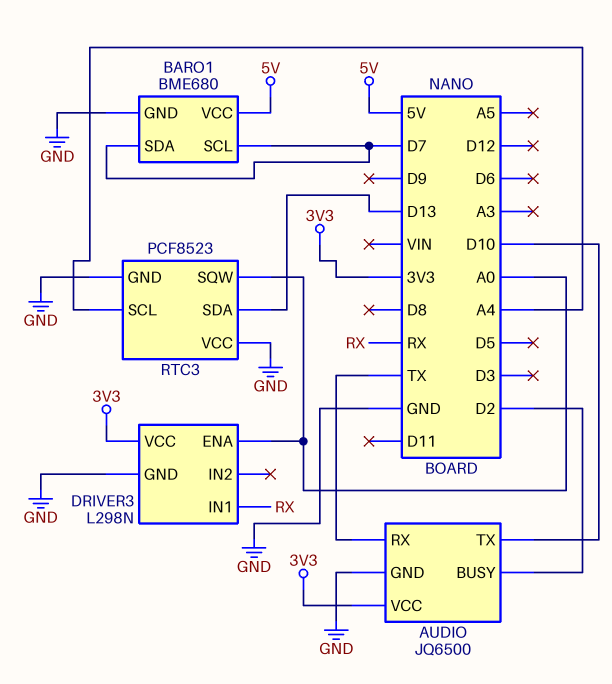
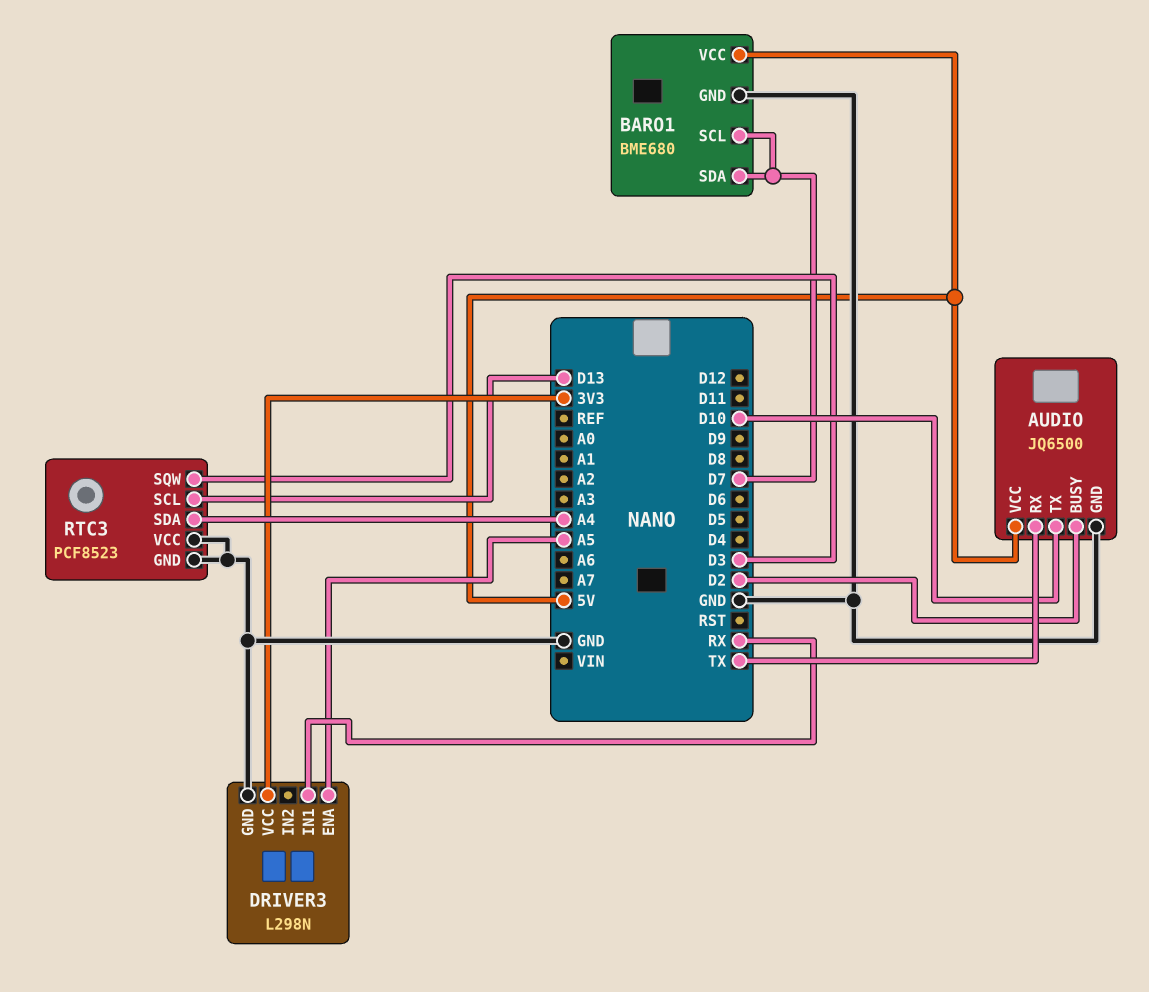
AUDIO pin VCC: 3V3 -> 5V
DRIVER3 pin ENA: A0 -> A5
RTC3 pin SCL: A4 -> D13
RTC3 pin SDA: D13 -> A4
RTC3 pin SQW: A0 -> D3

